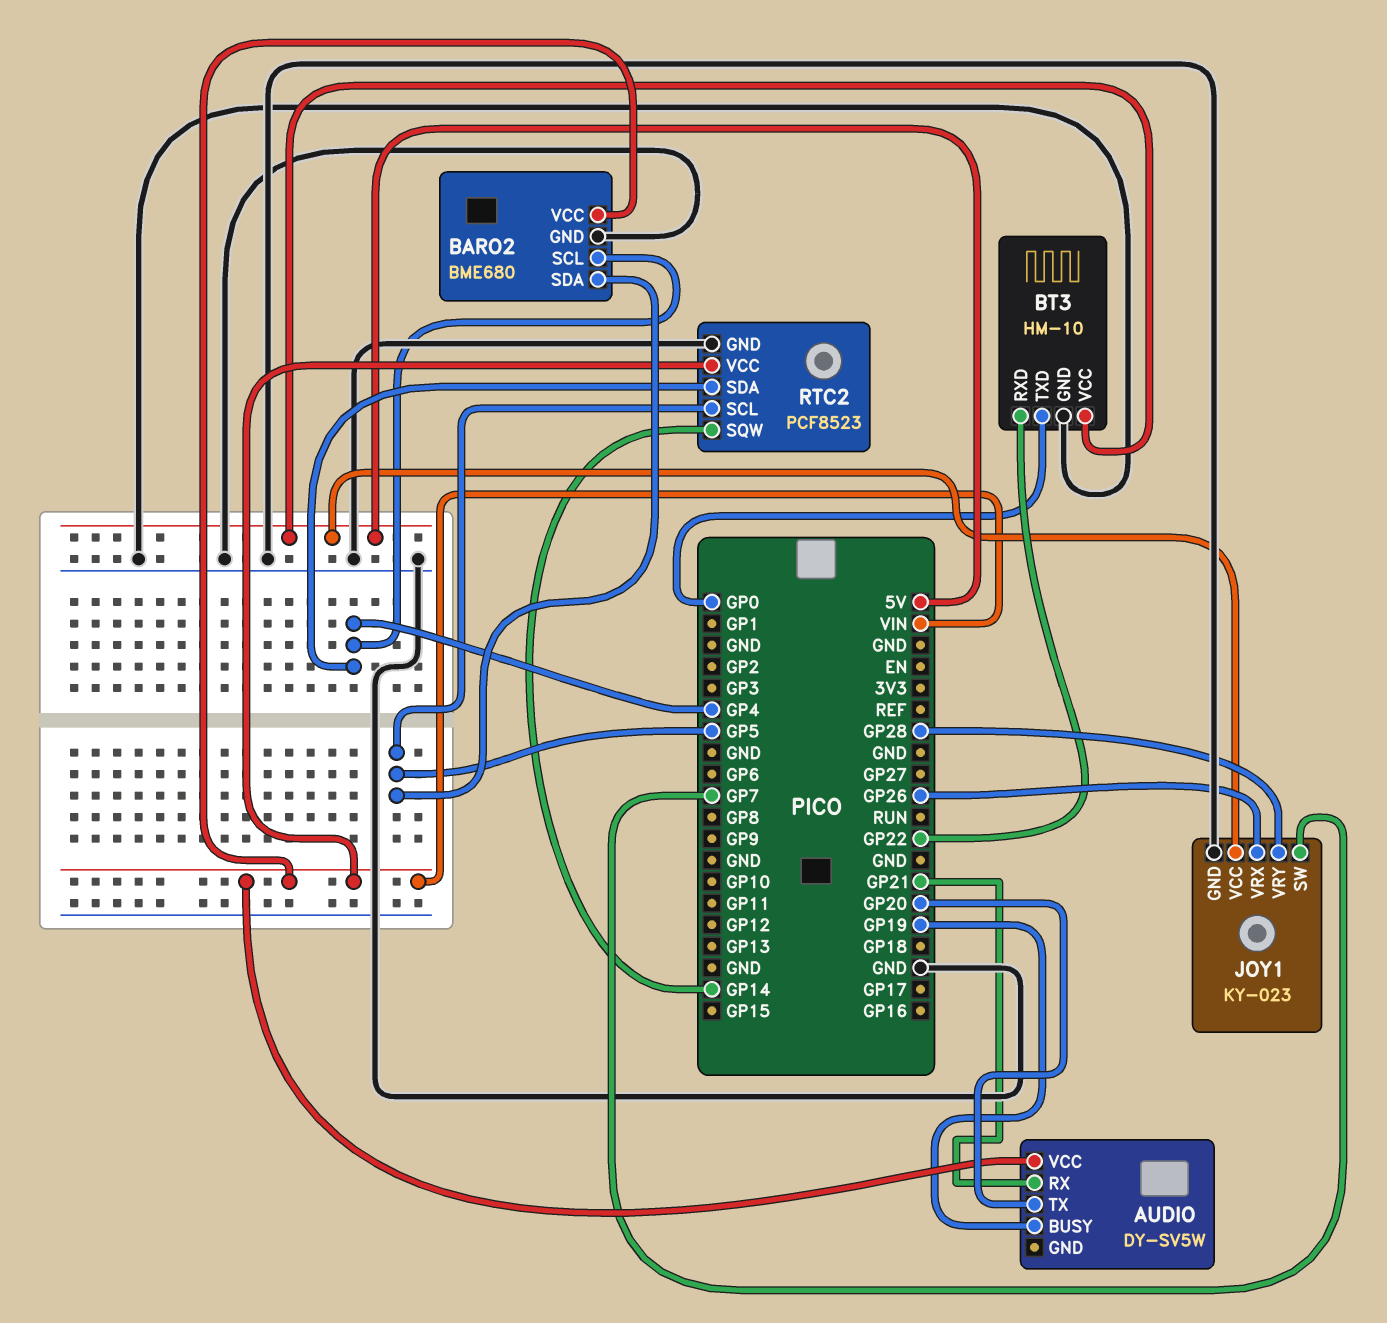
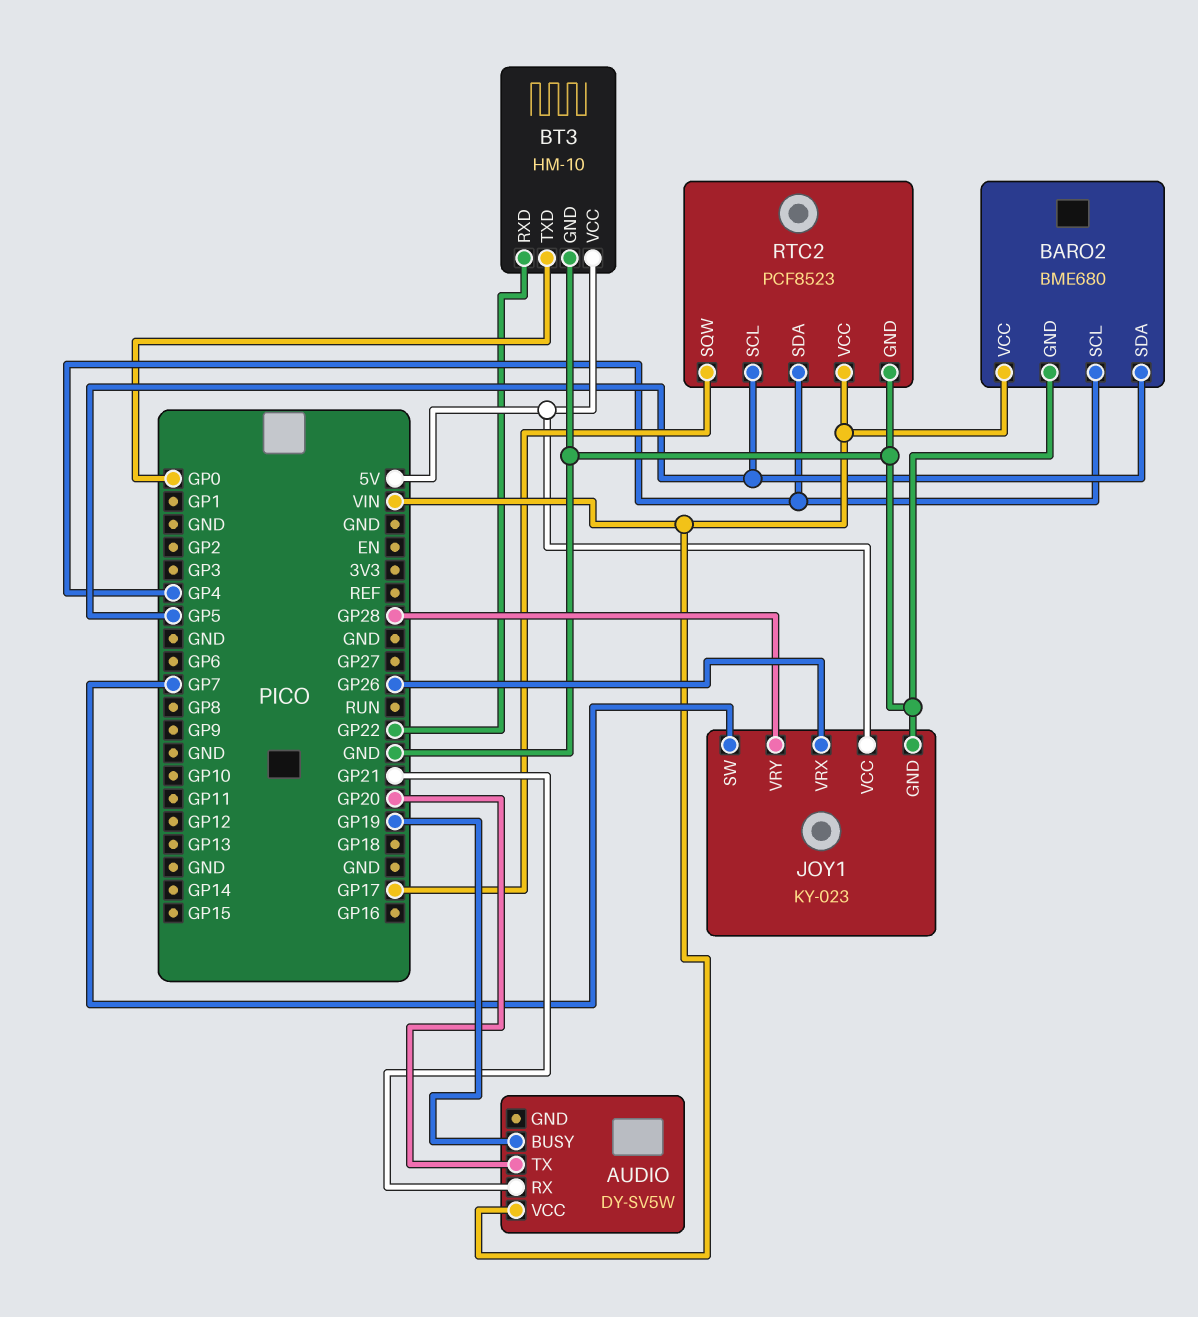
RTC2 pin SQW: GP14 -> GP17

